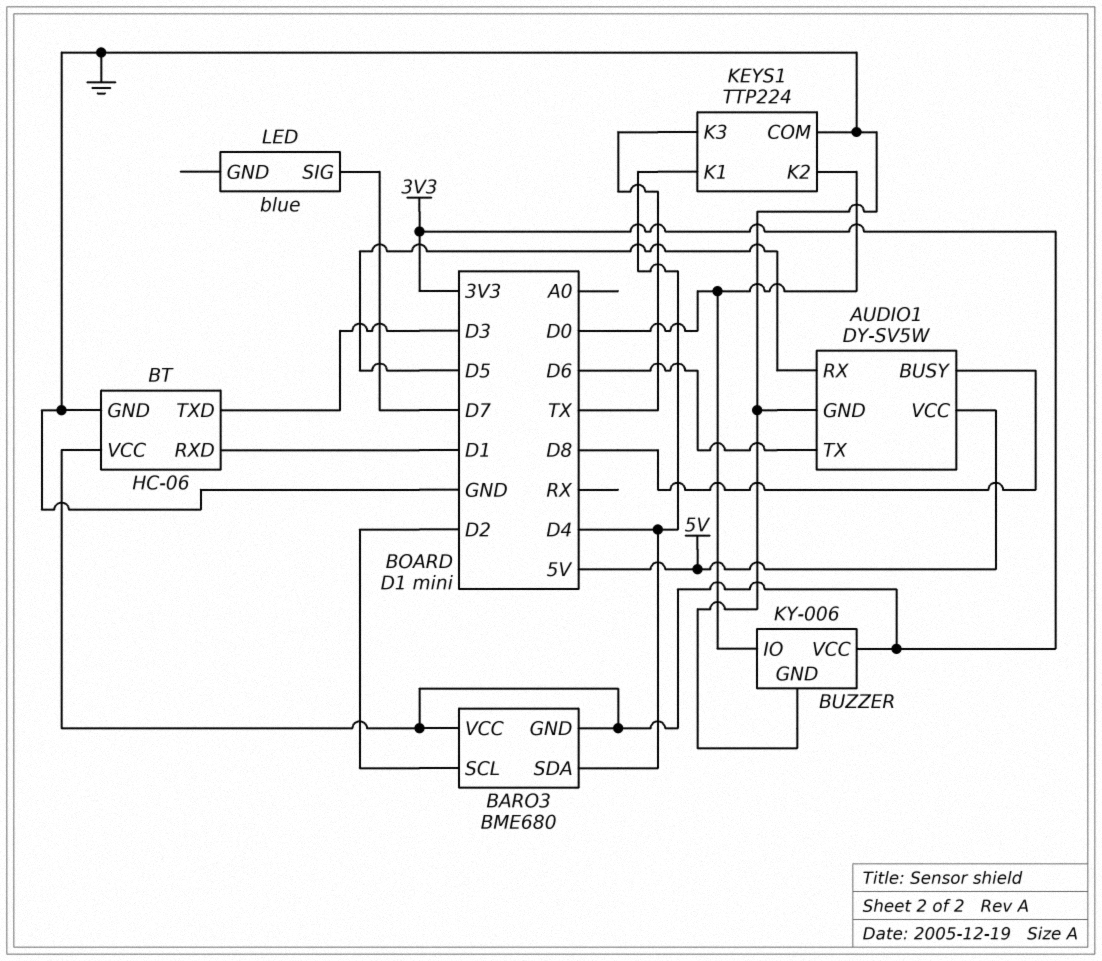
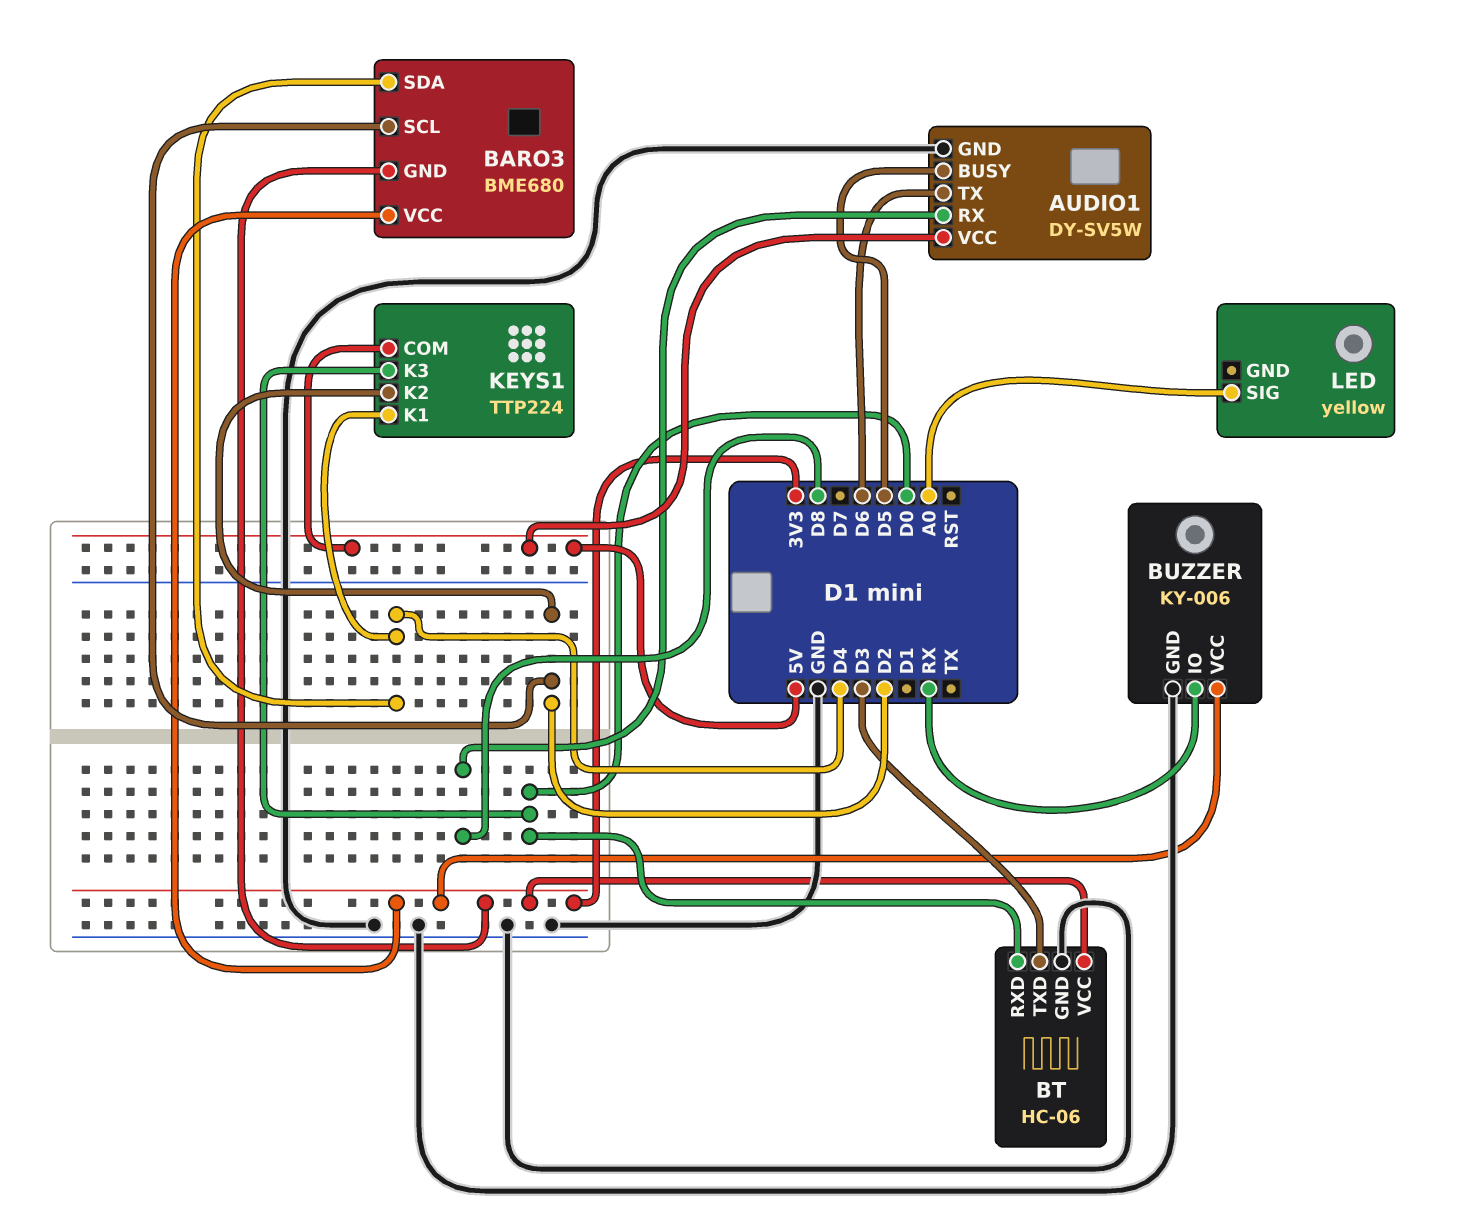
AUDIO1 pin BUSY: D8 -> D5
AUDIO1 pin RX: D5 -> D8
BT pin RXD: D1 -> D0
BUZZER pin IO: D0 -> RX
KEYS1 pin COM: GND -> 5V
KEYS1 pin K2: D0 -> D2
KEYS1 pin K3: TX -> D0
LED: blue -> yellow
LED pin SIG: D7 -> A0

